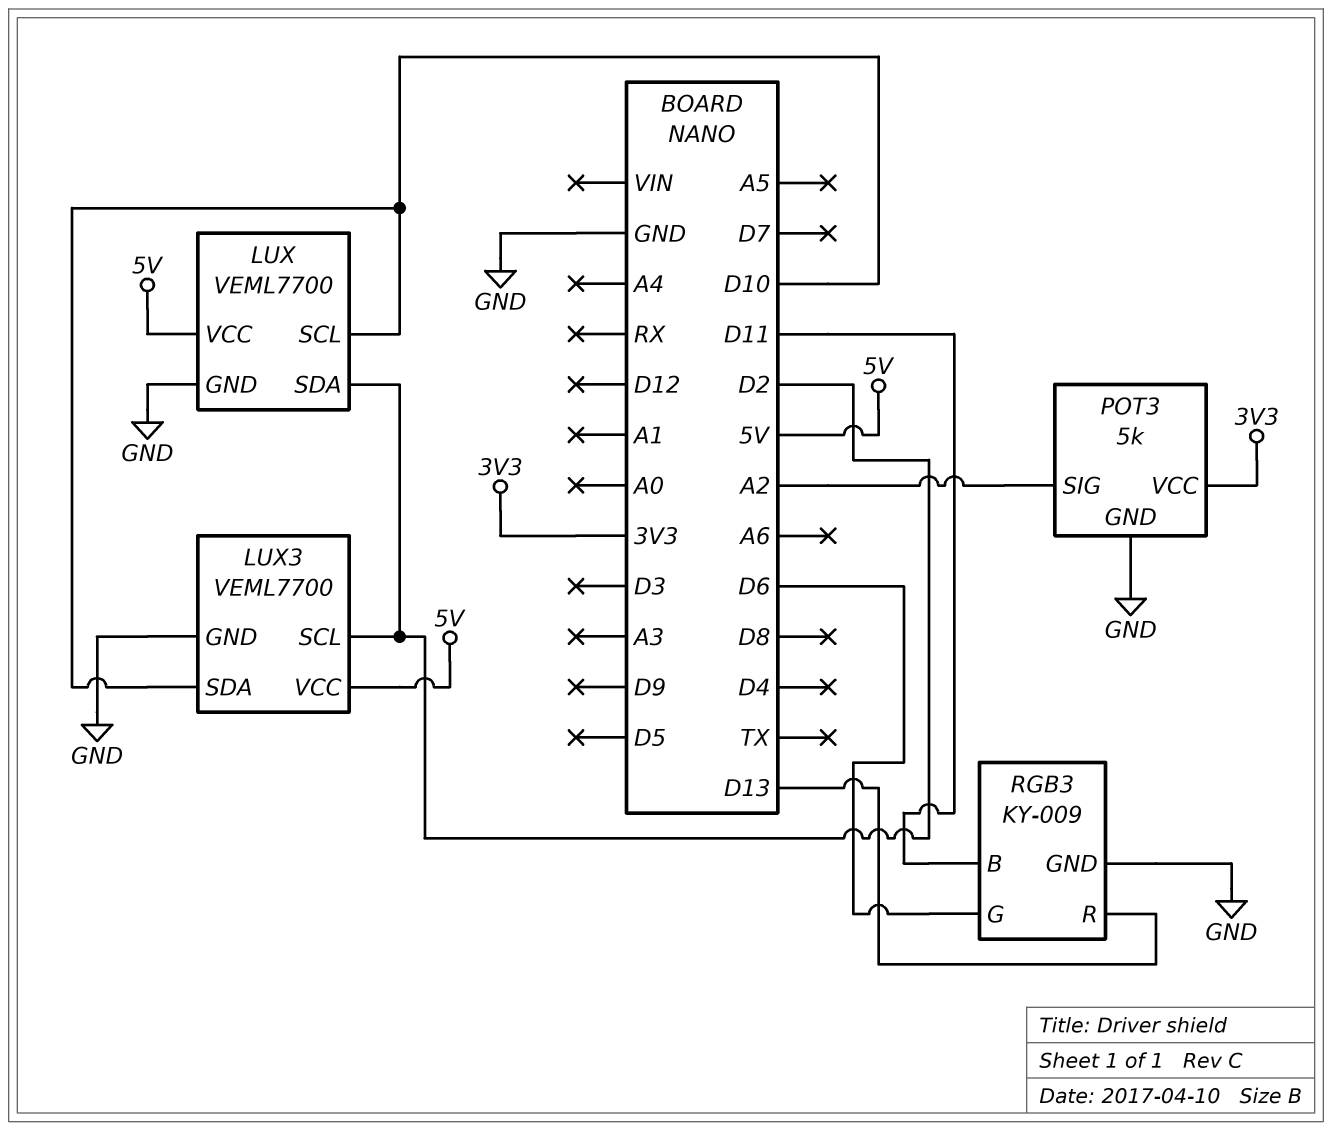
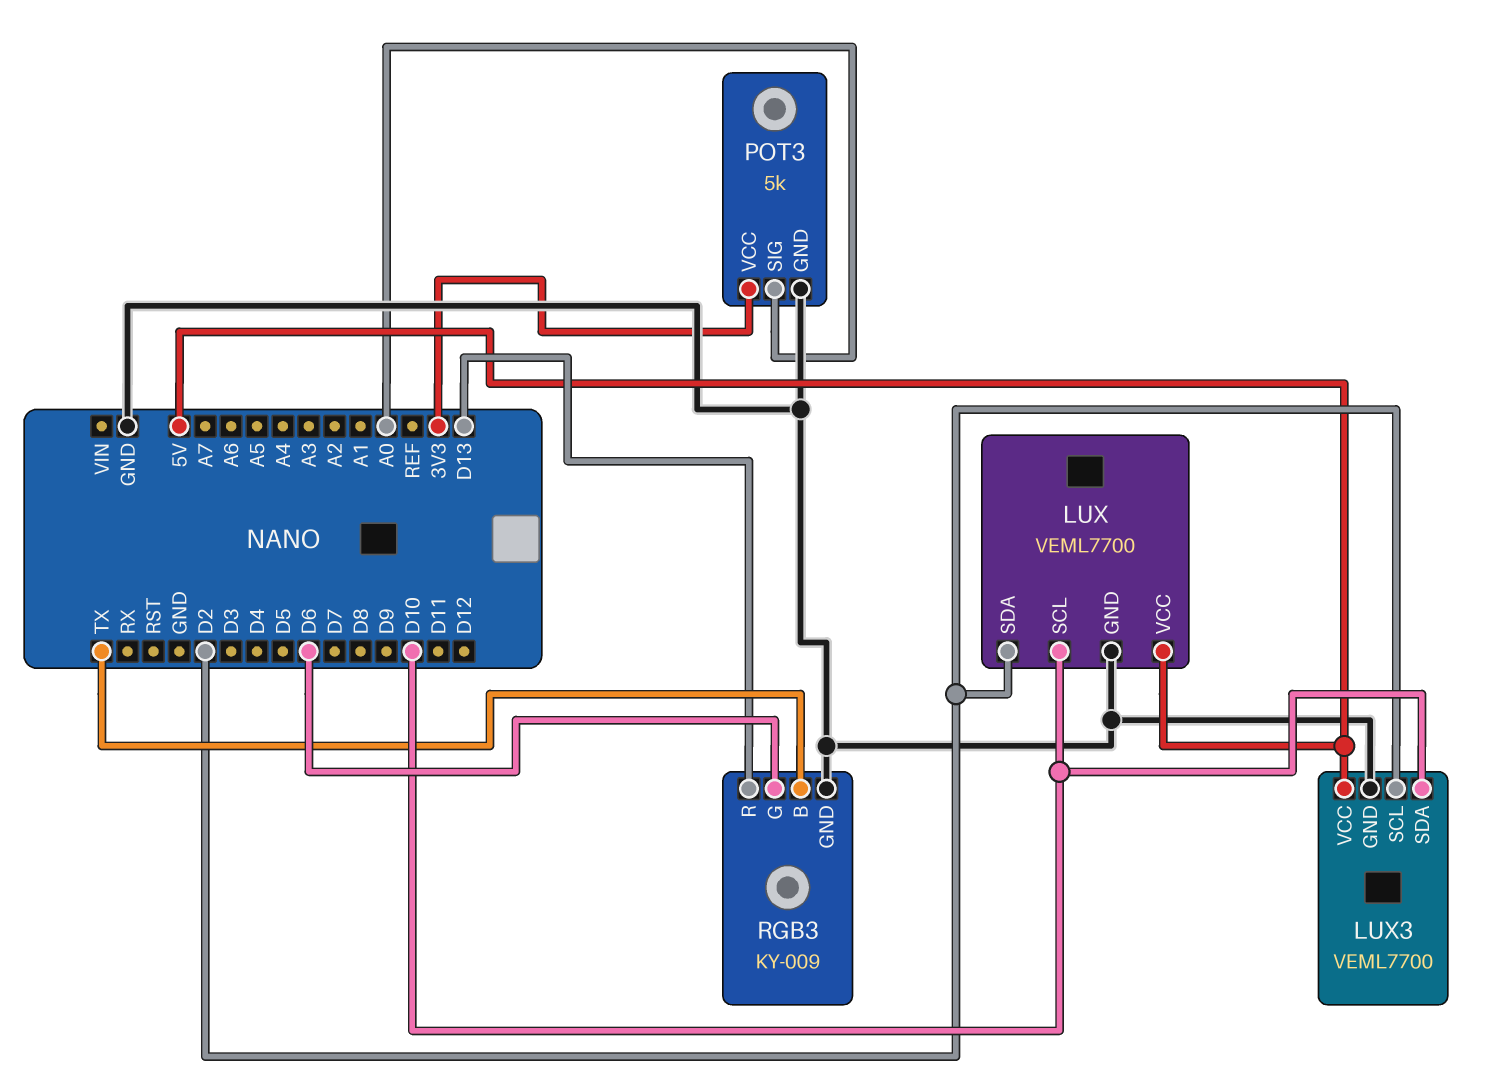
POT3 pin SIG: A2 -> A0
RGB3 pin B: D11 -> TX

